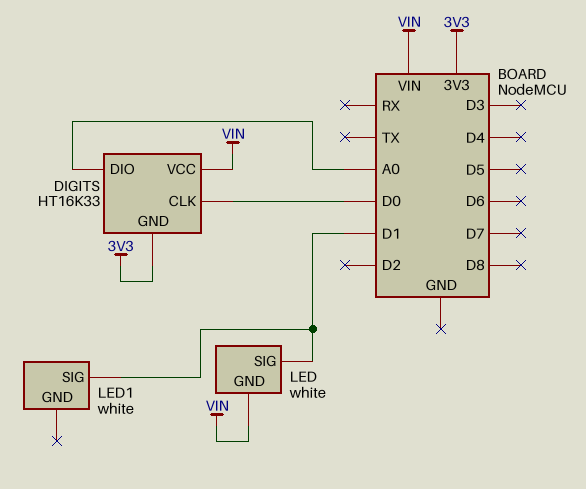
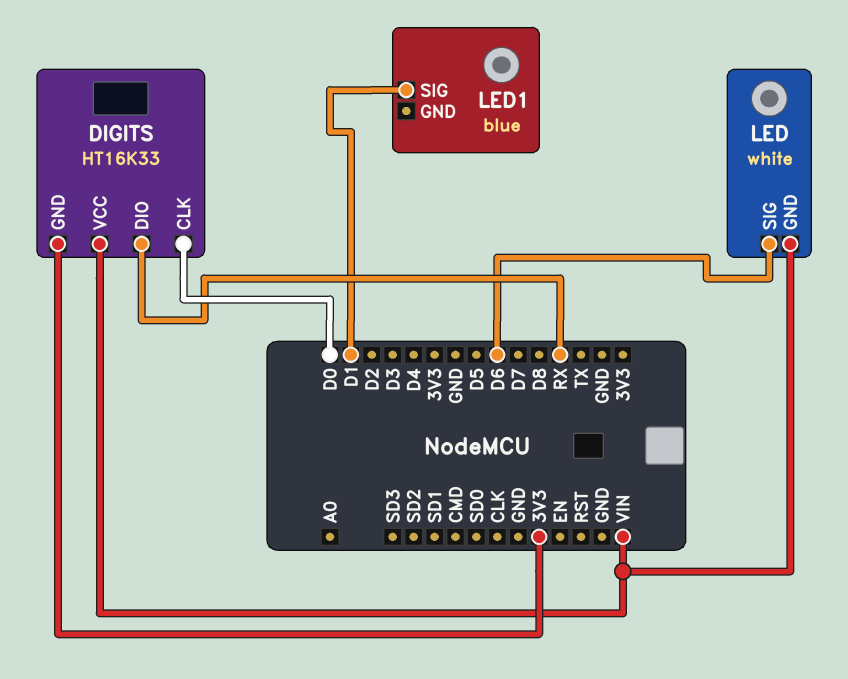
DIGITS pin DIO: A0 -> RX
LED pin SIG: D1 -> D6
LED1: white -> blue

